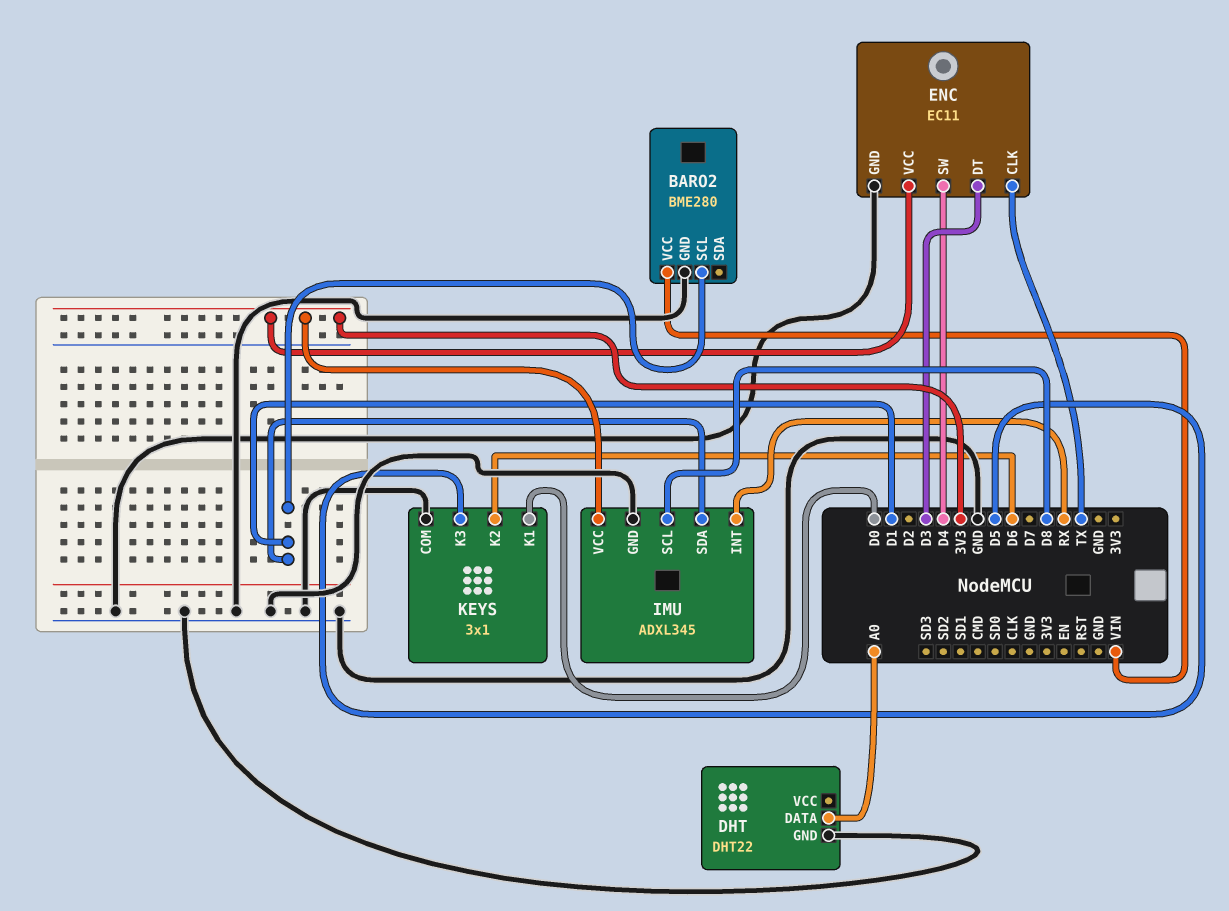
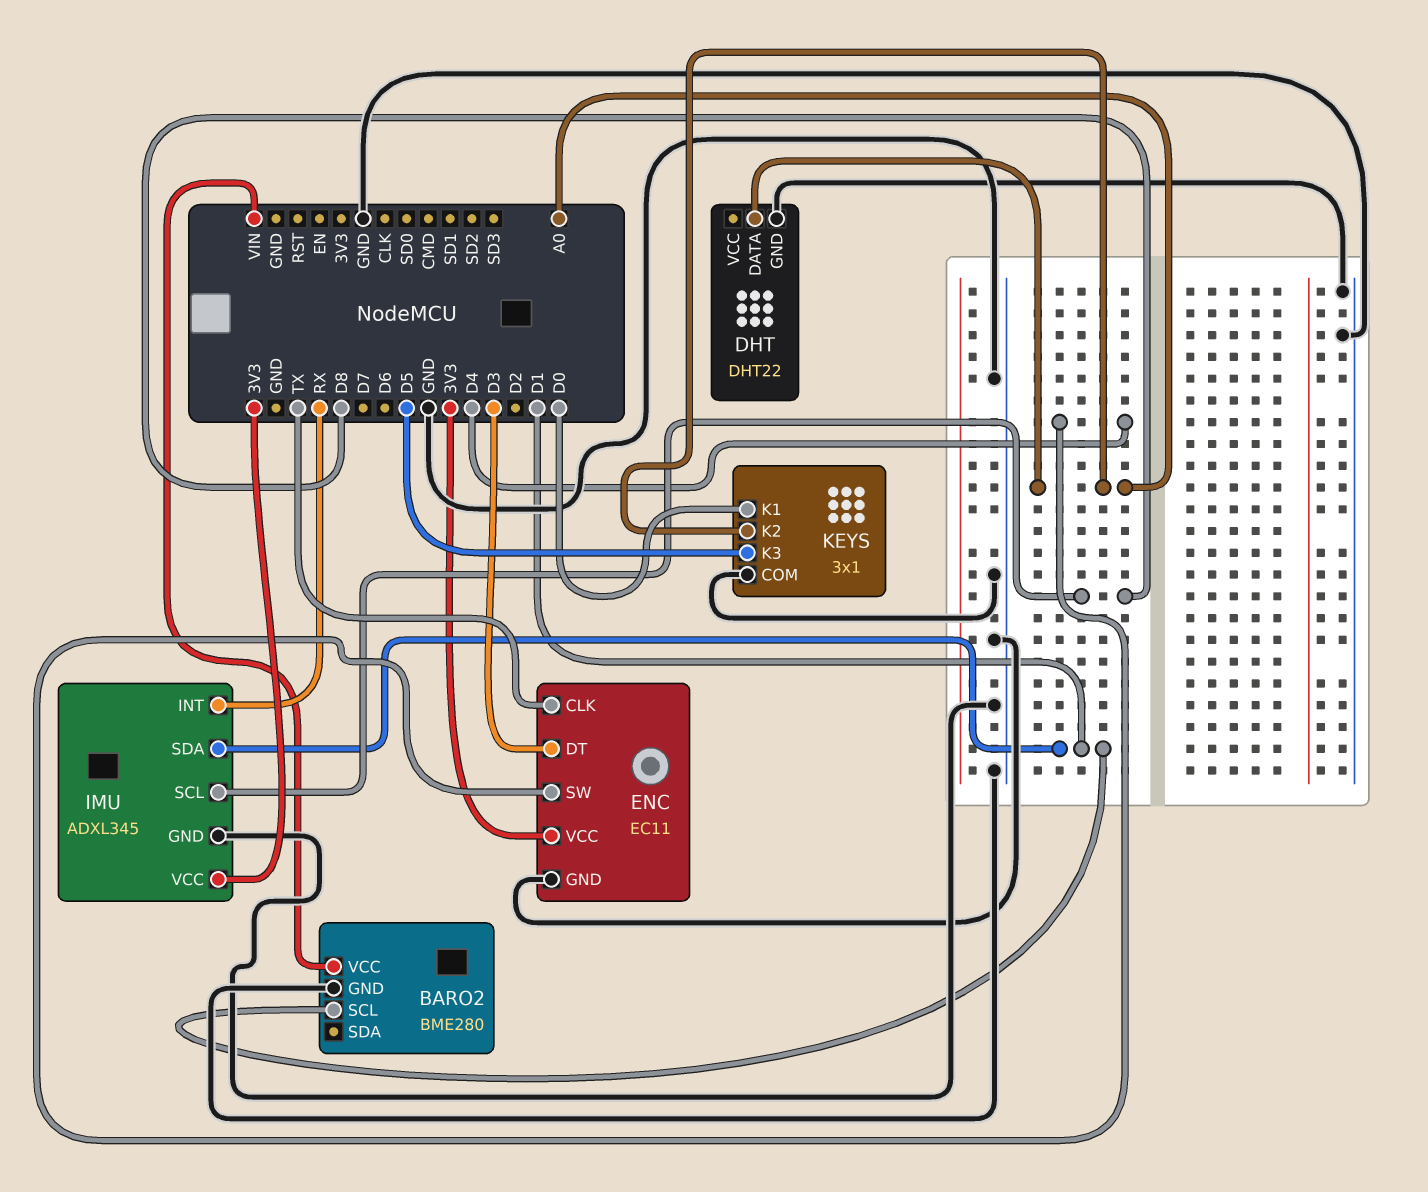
KEYS pin K2: D6 -> A0

